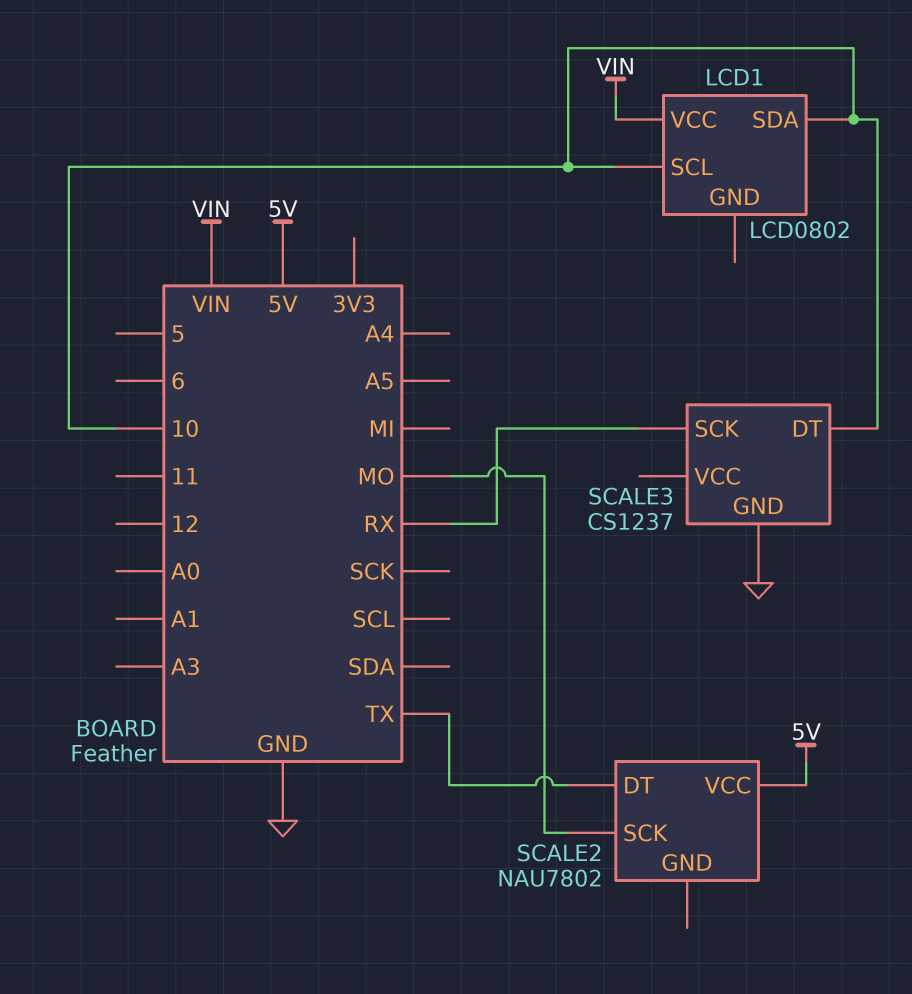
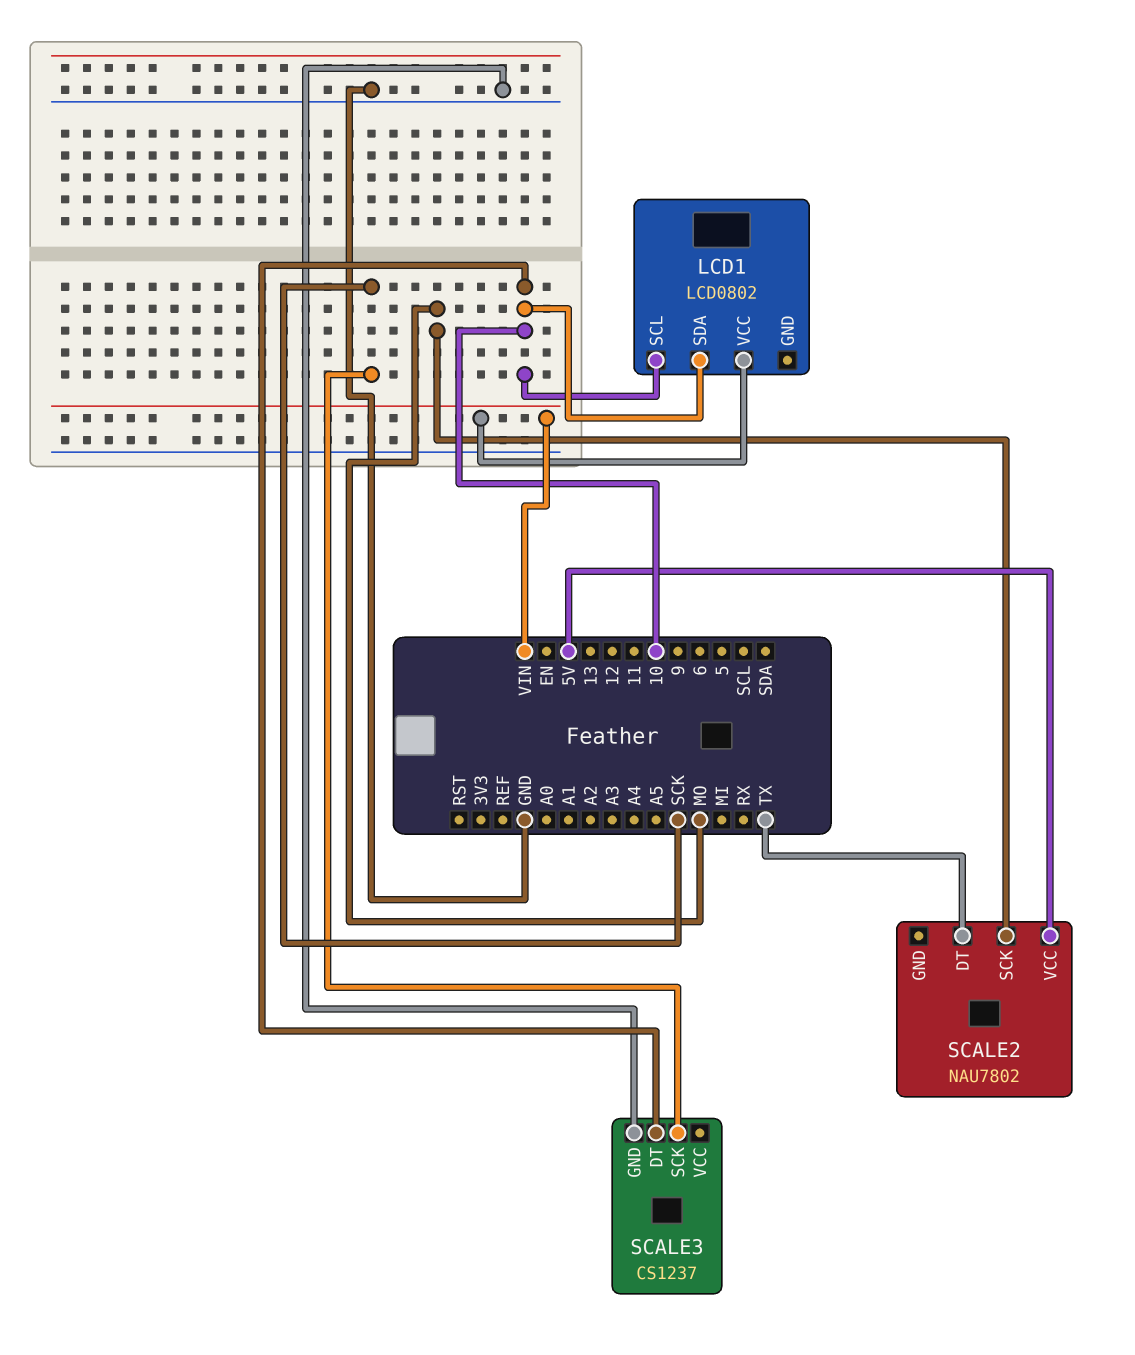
SCALE3 pin SCK: RX -> SCK

